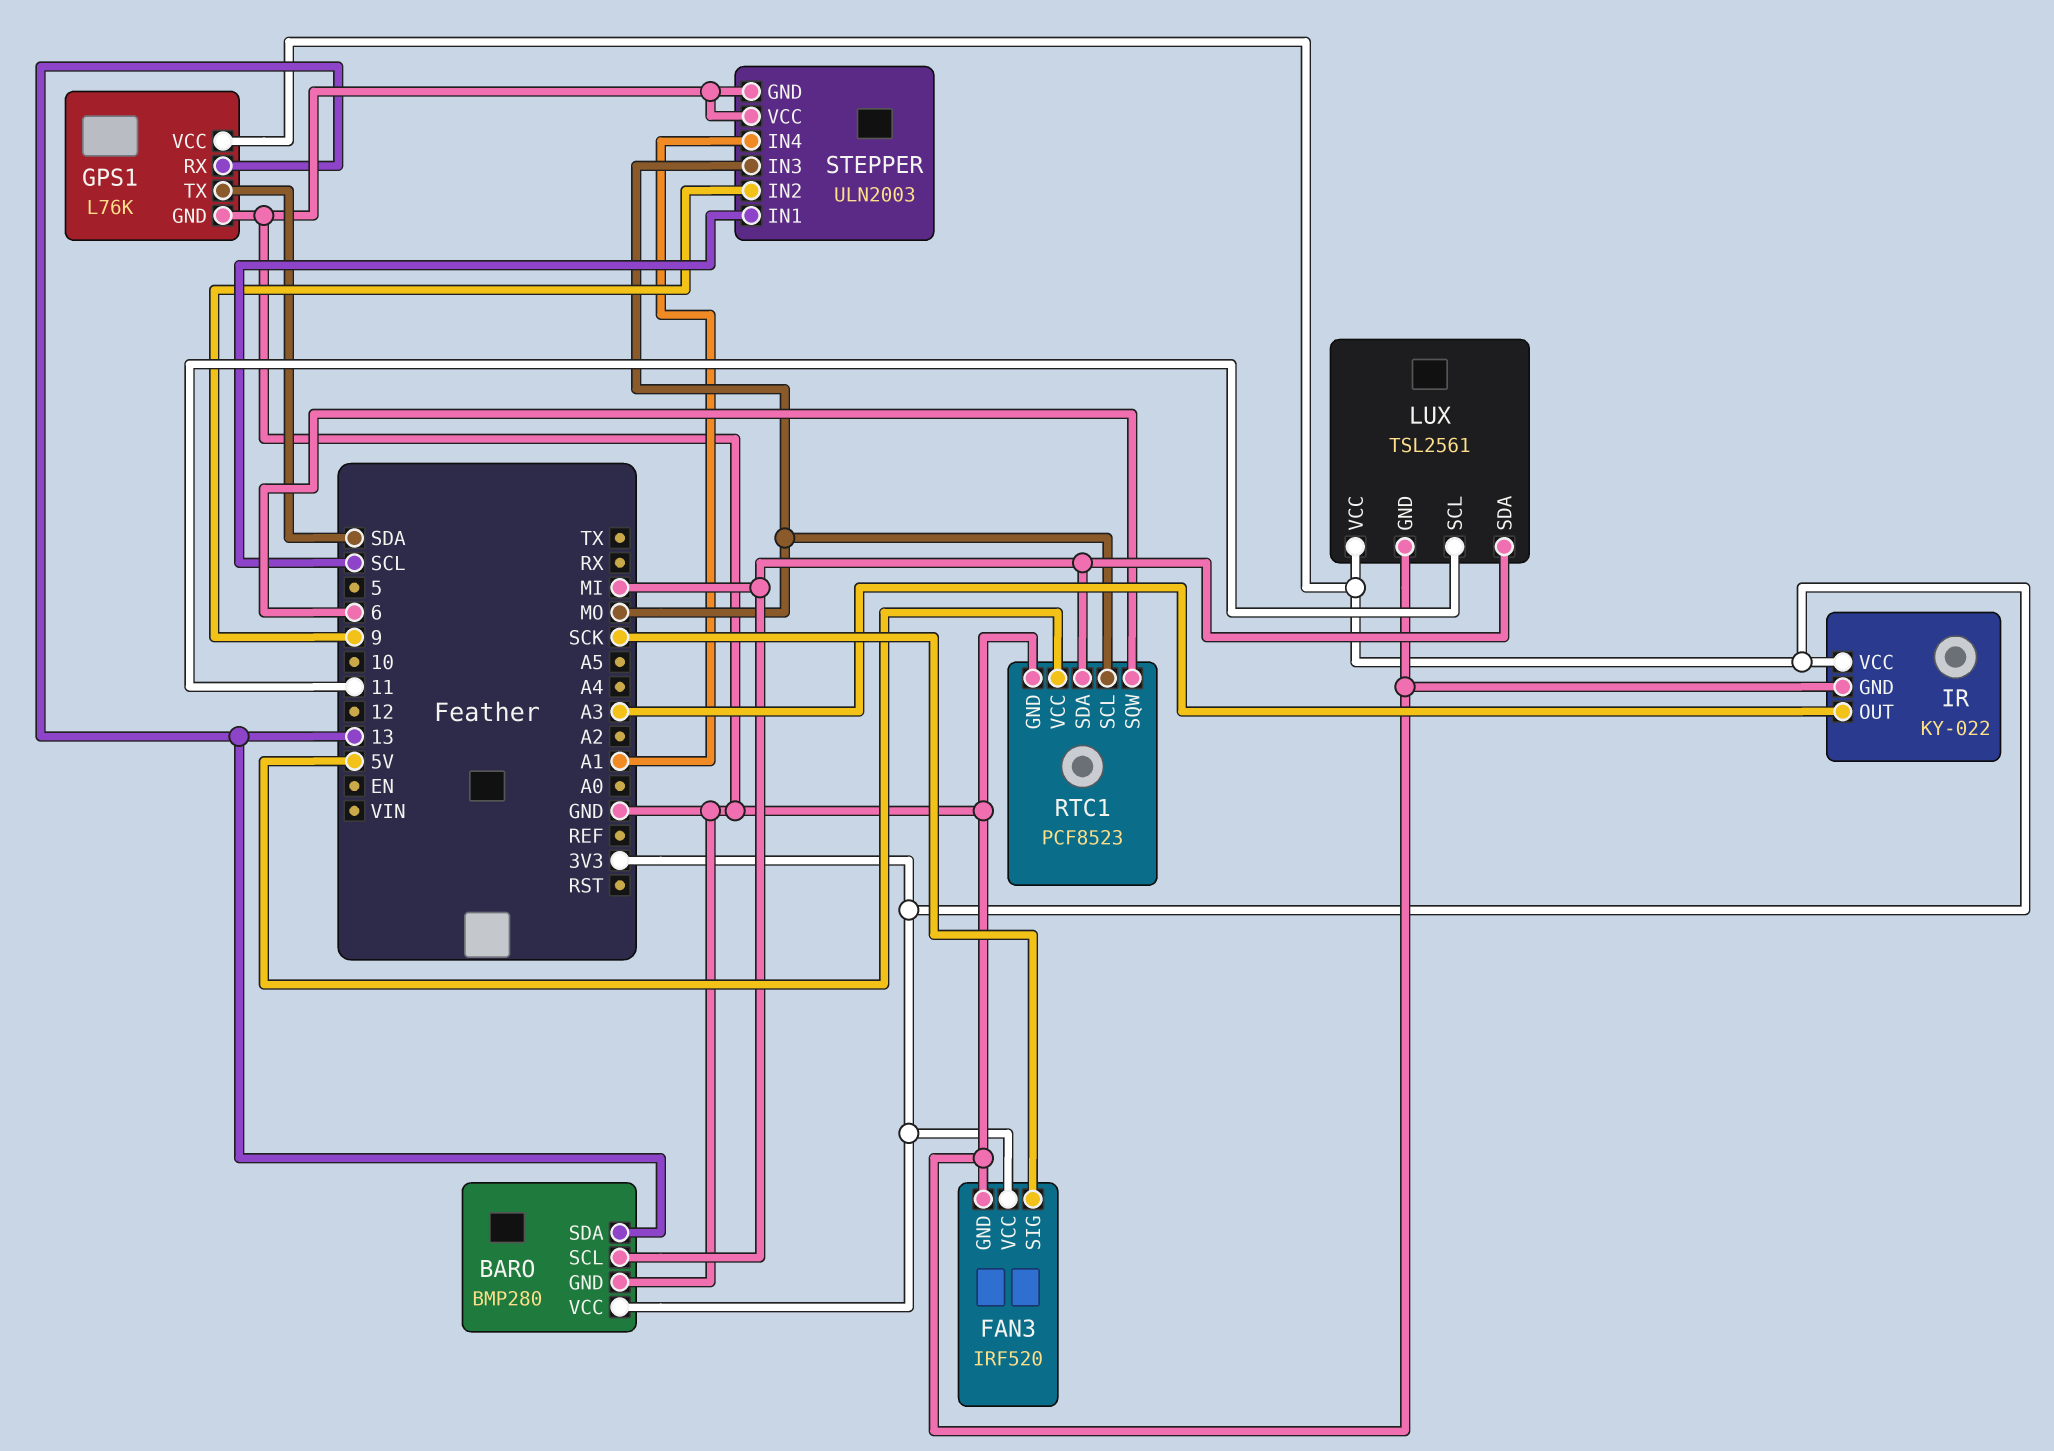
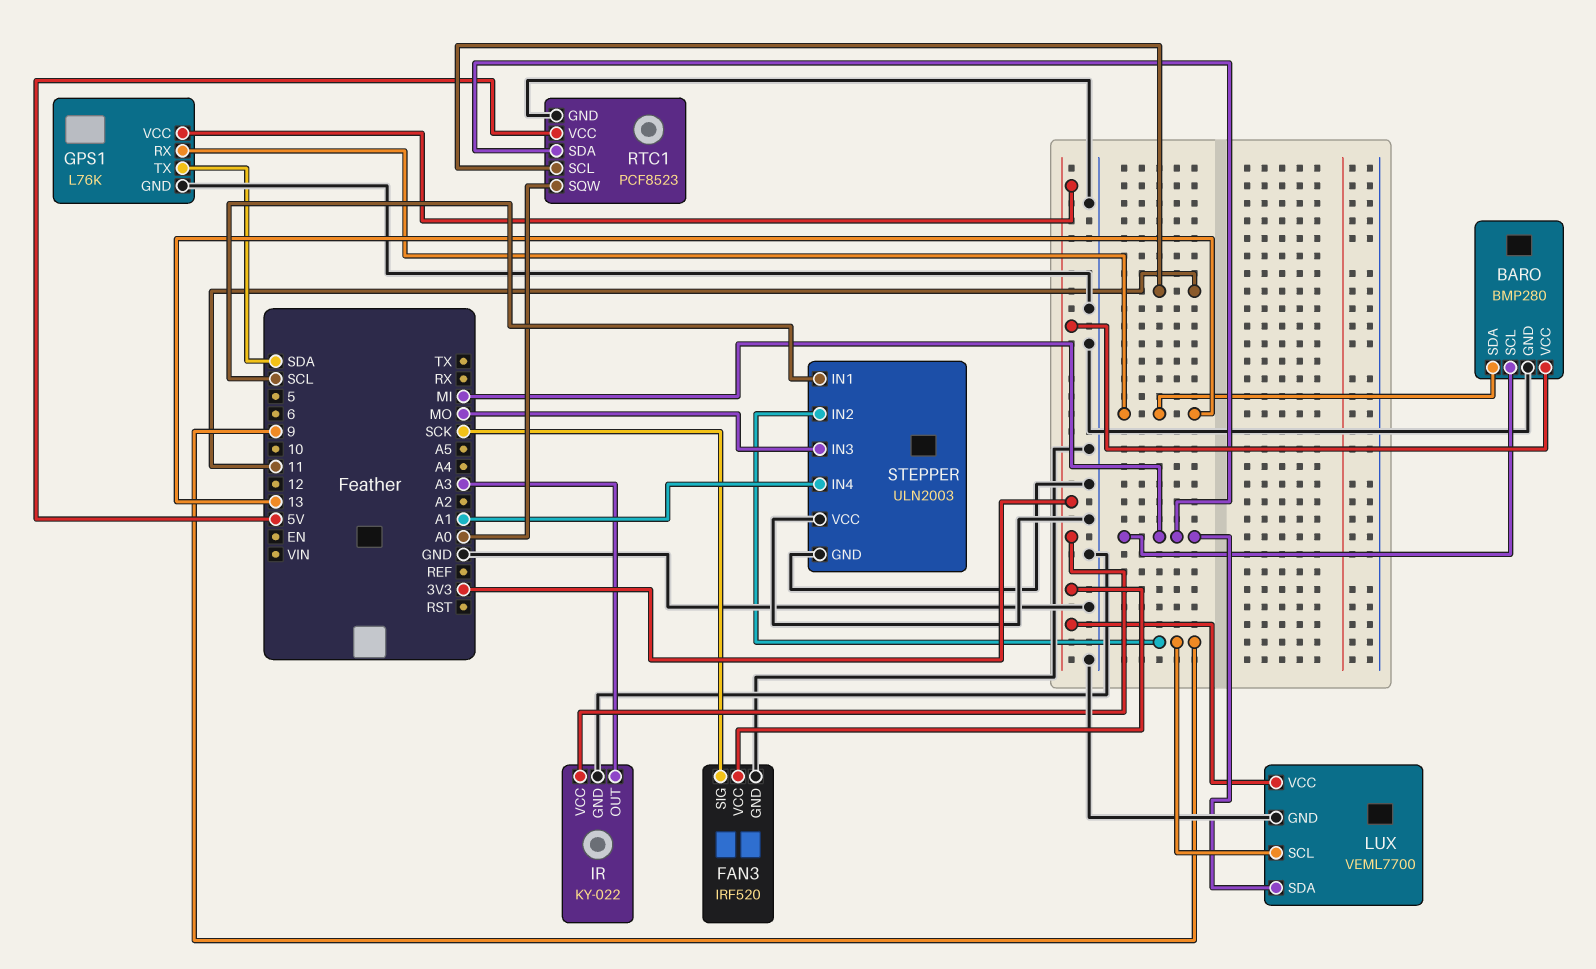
LUX: TSL2561 -> VEML7700
LUX pin SCL: 11 -> 9
RTC1 pin SCL: MO -> 11
RTC1 pin SQW: 6 -> A0

